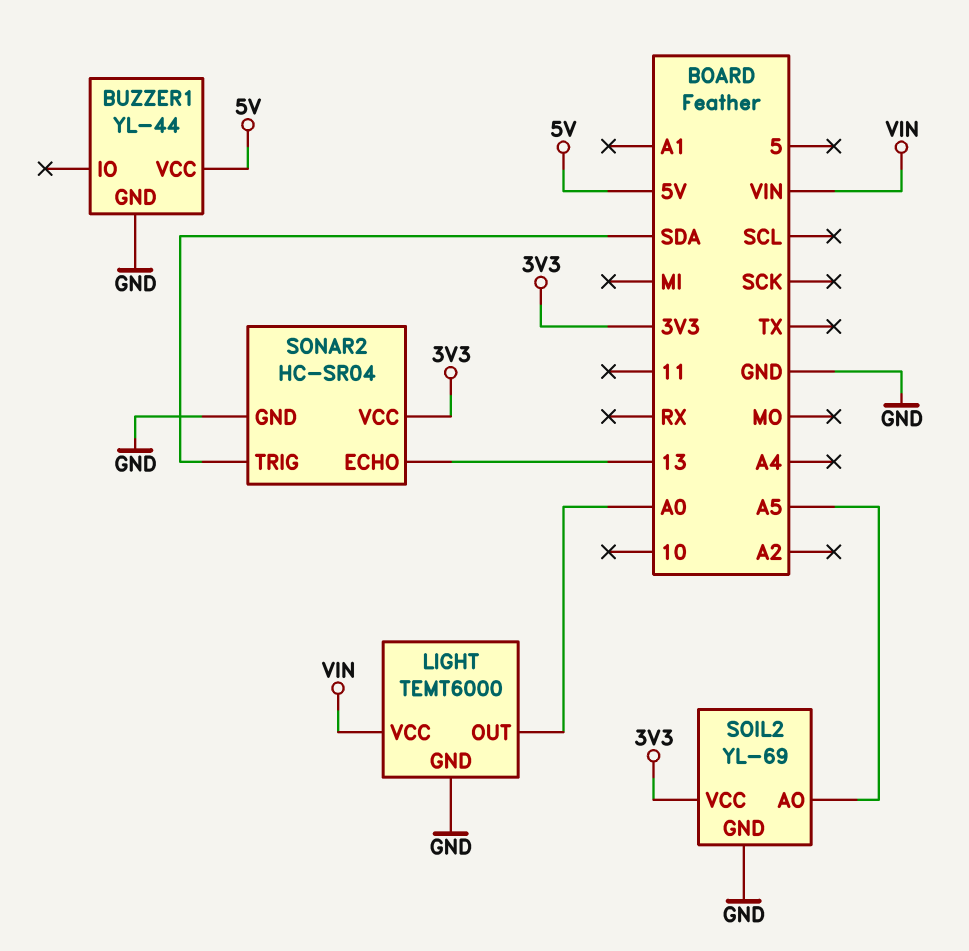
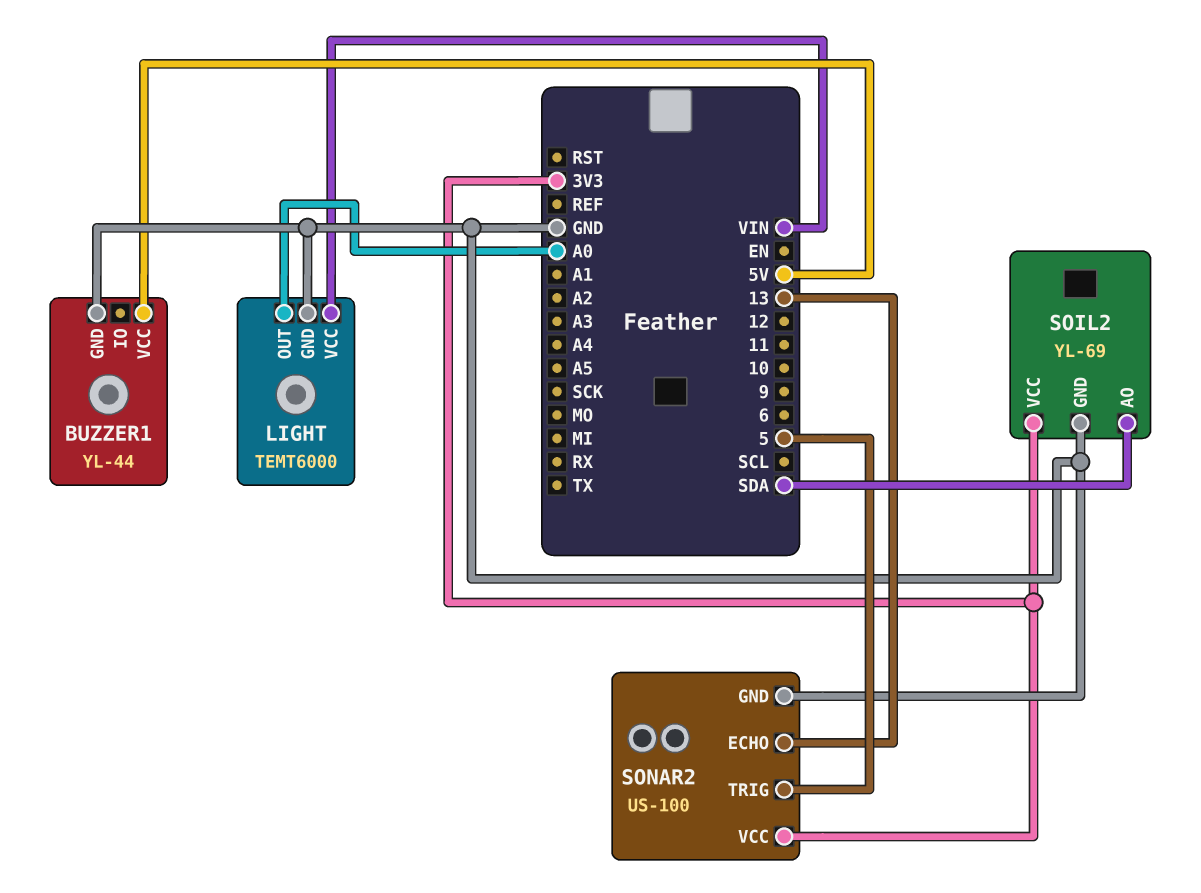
SOIL2 pin AO: A5 -> SDA
SONAR2: HC-SR04 -> US-100
SONAR2 pin TRIG: SDA -> 5

